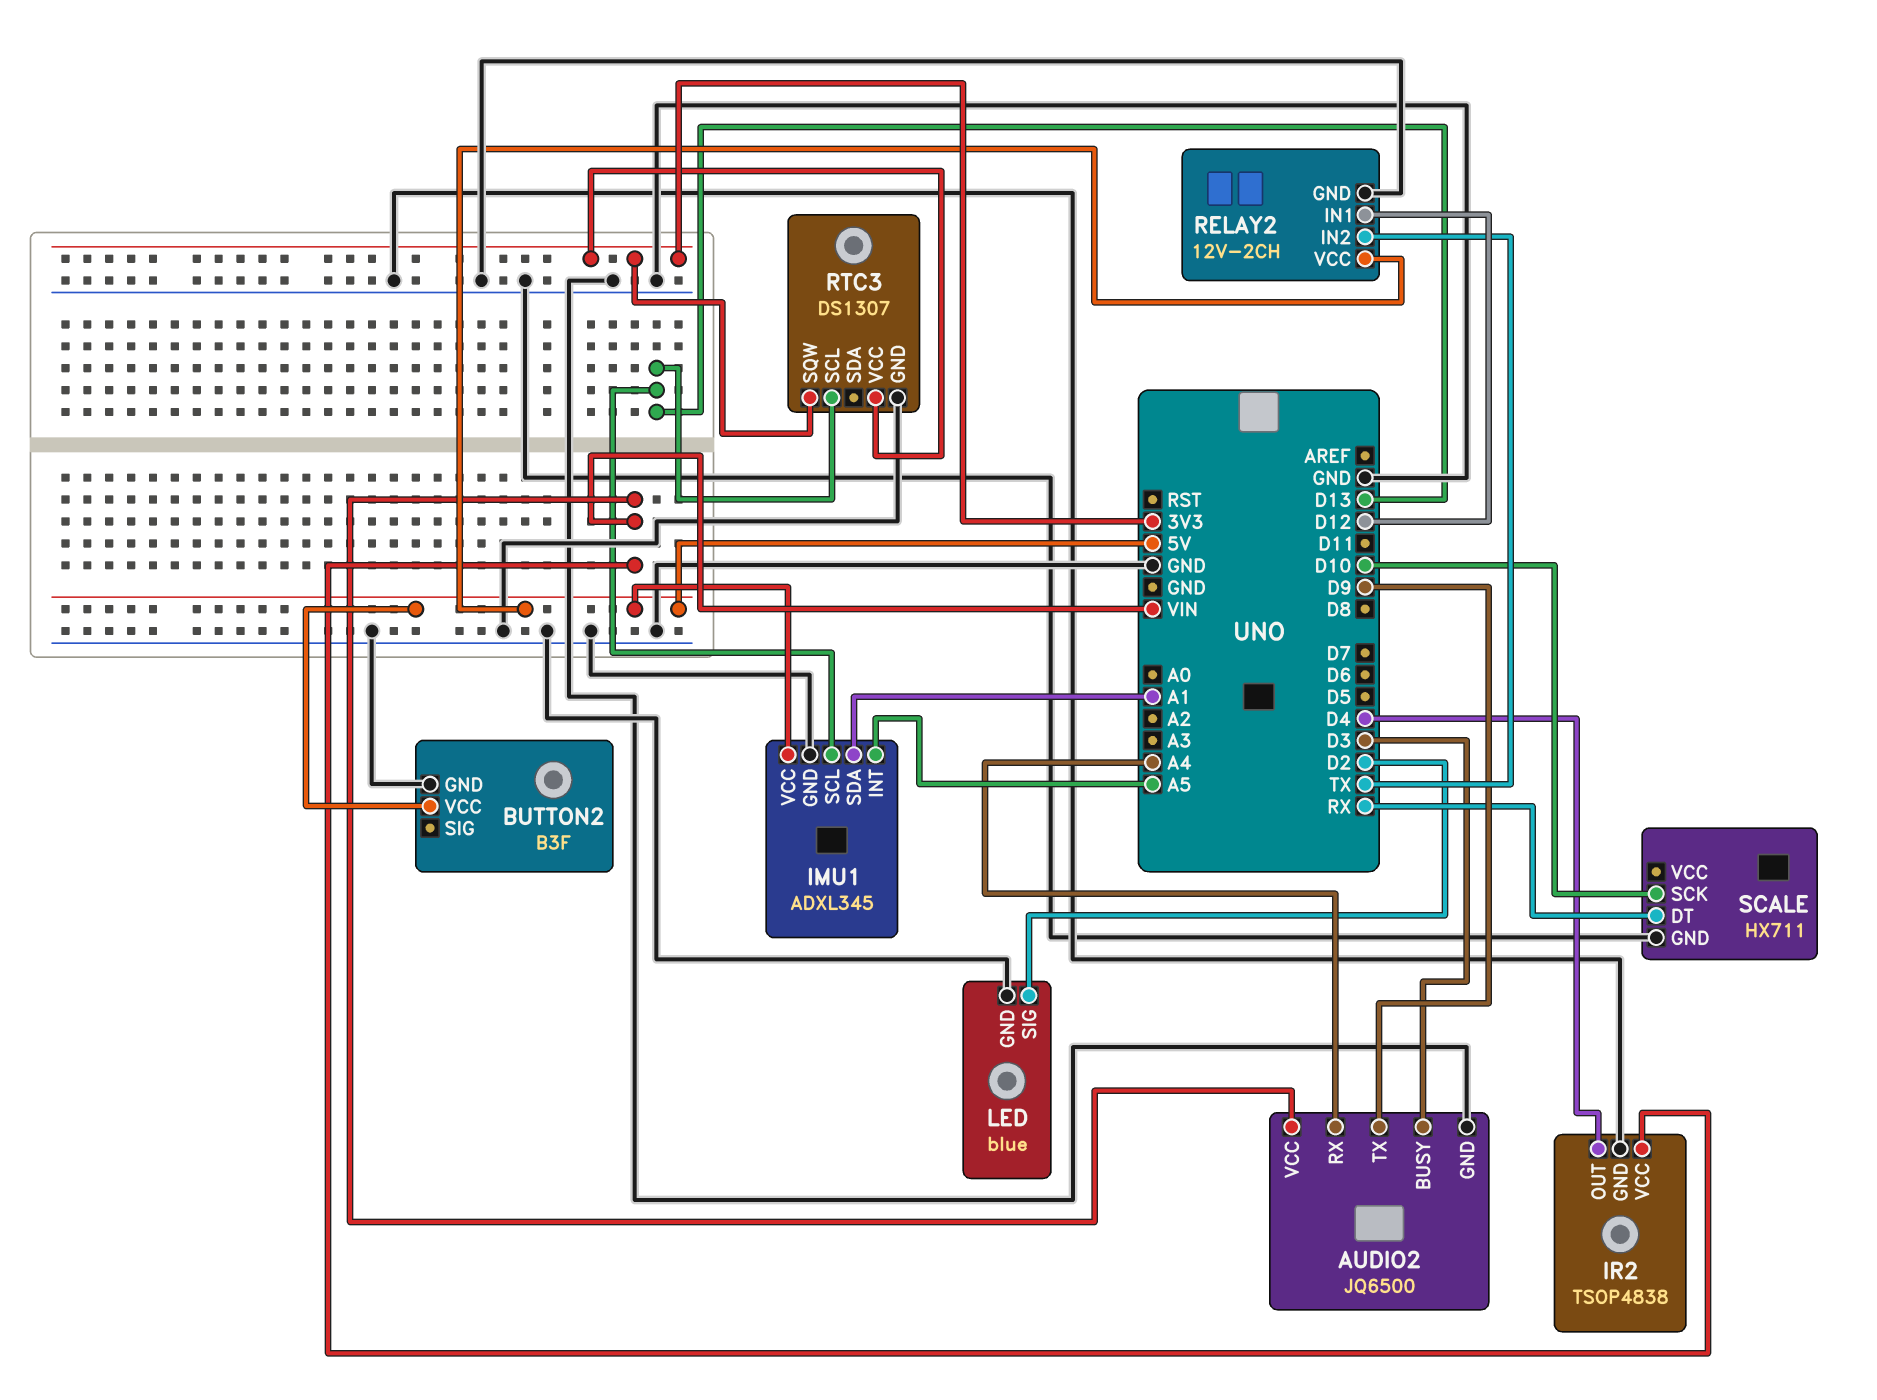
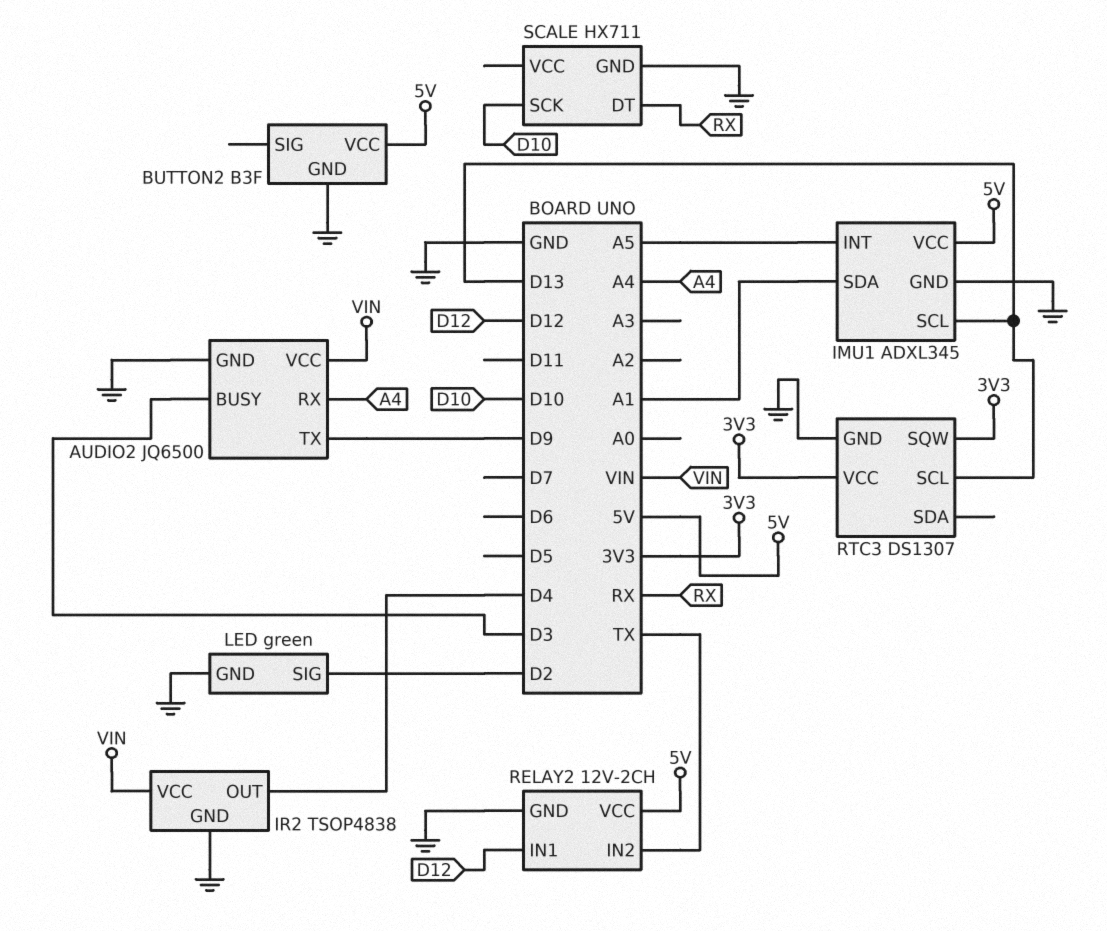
LED: blue -> green

